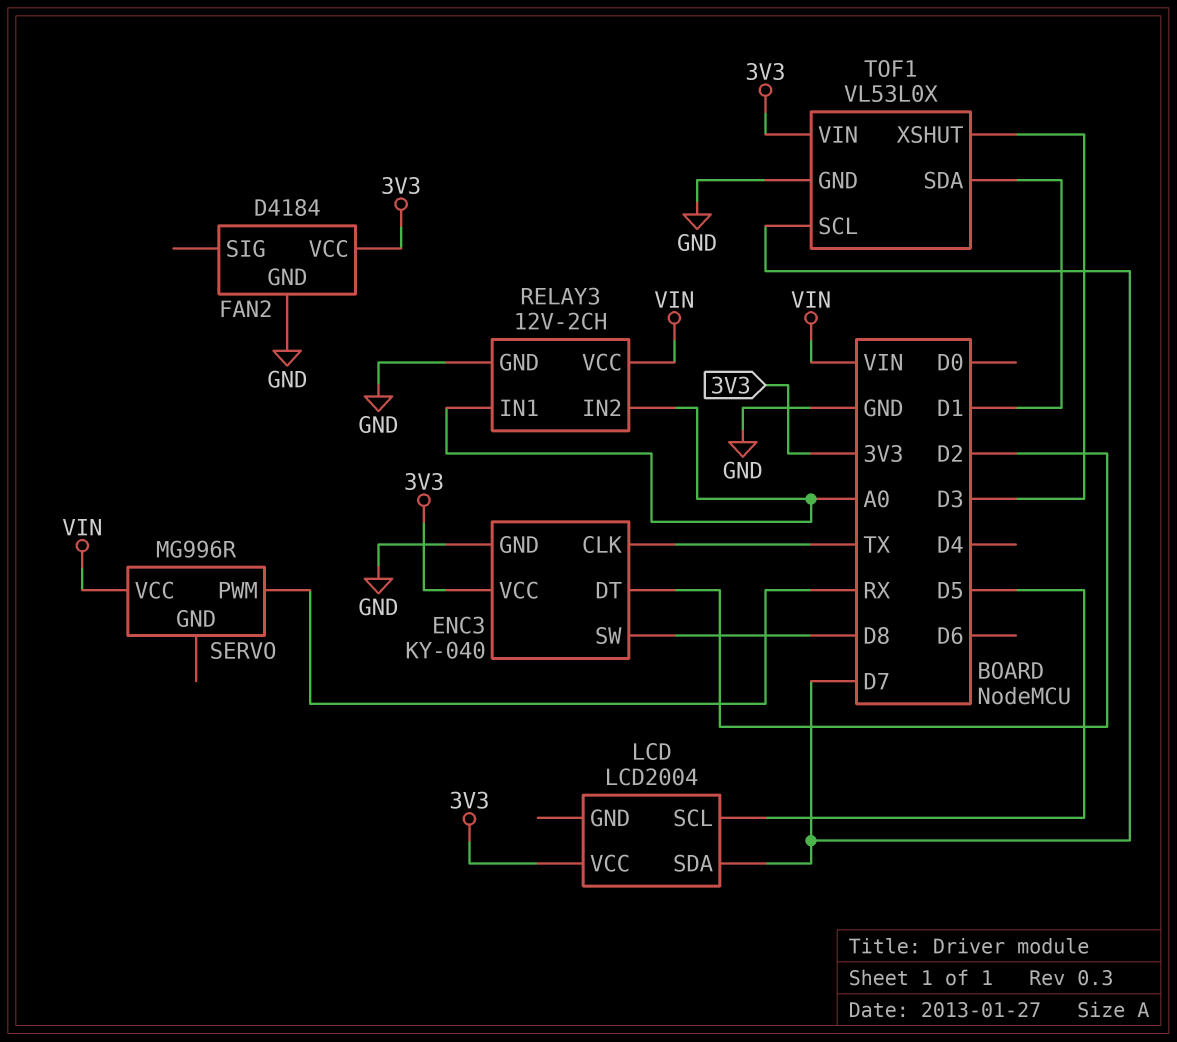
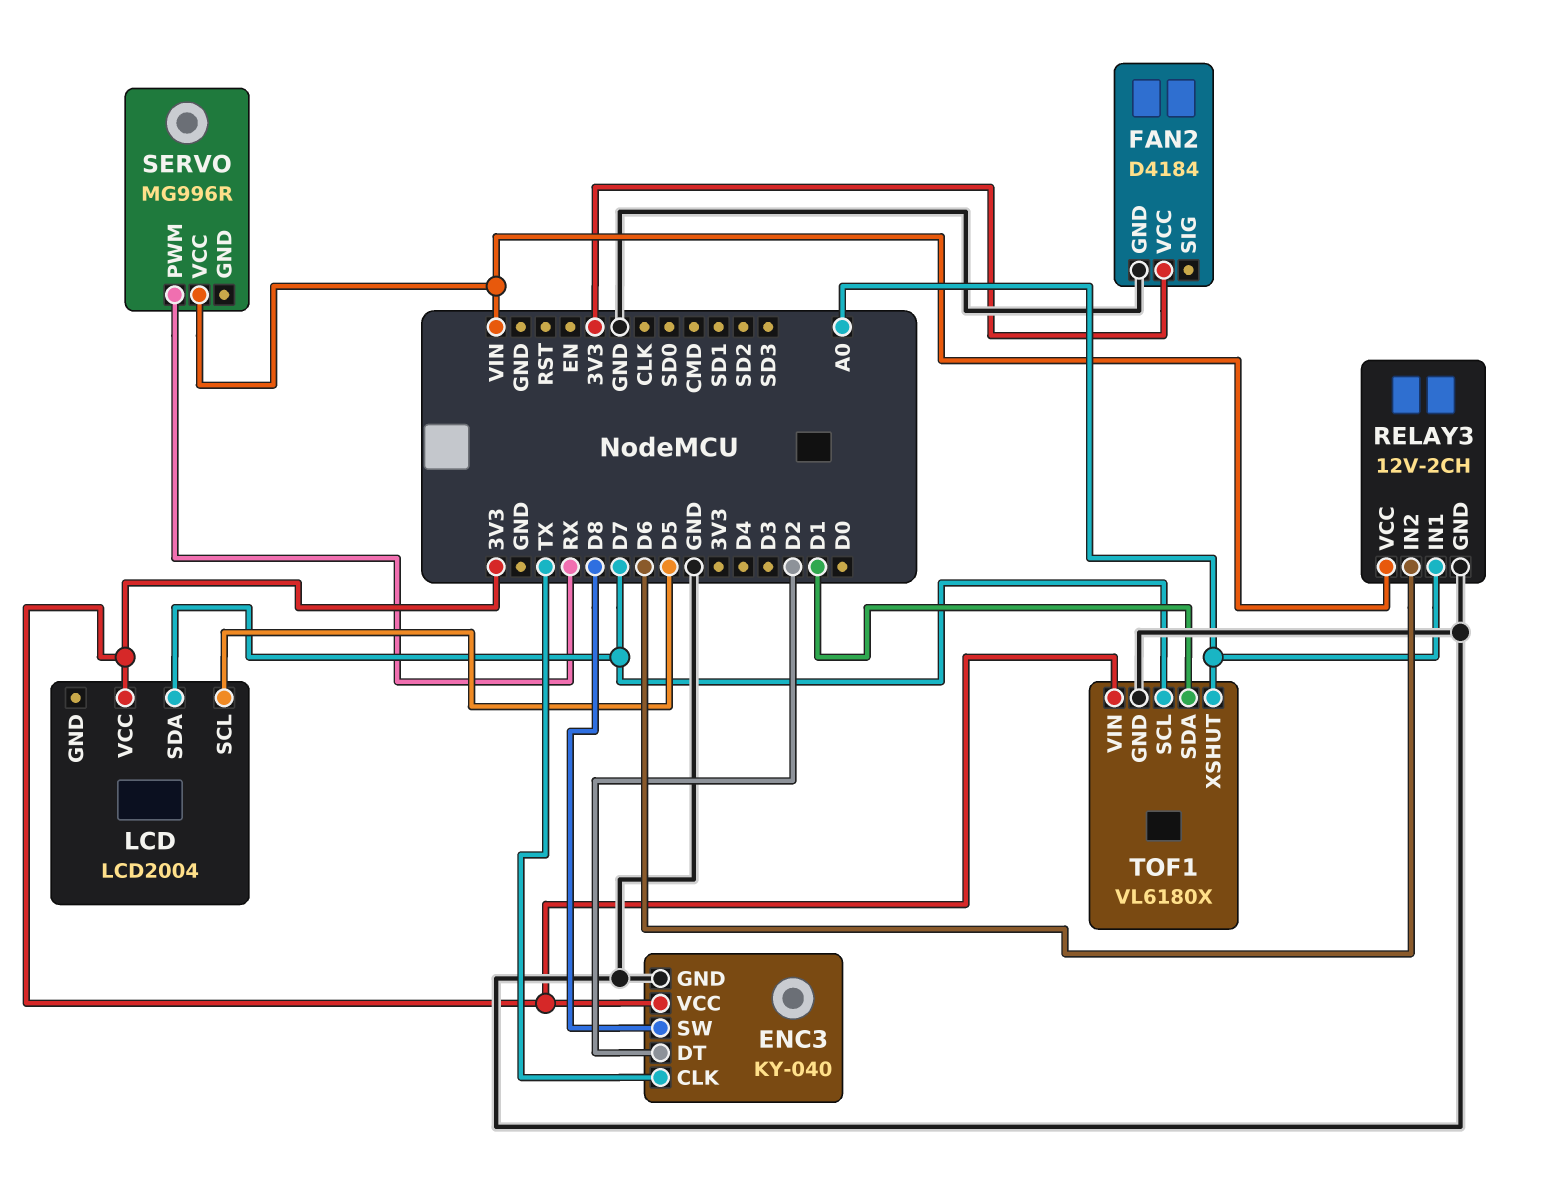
RELAY3 pin IN2: A0 -> D6
TOF1: VL53L0X -> VL6180X
TOF1 pin XSHUT: D3 -> A0

